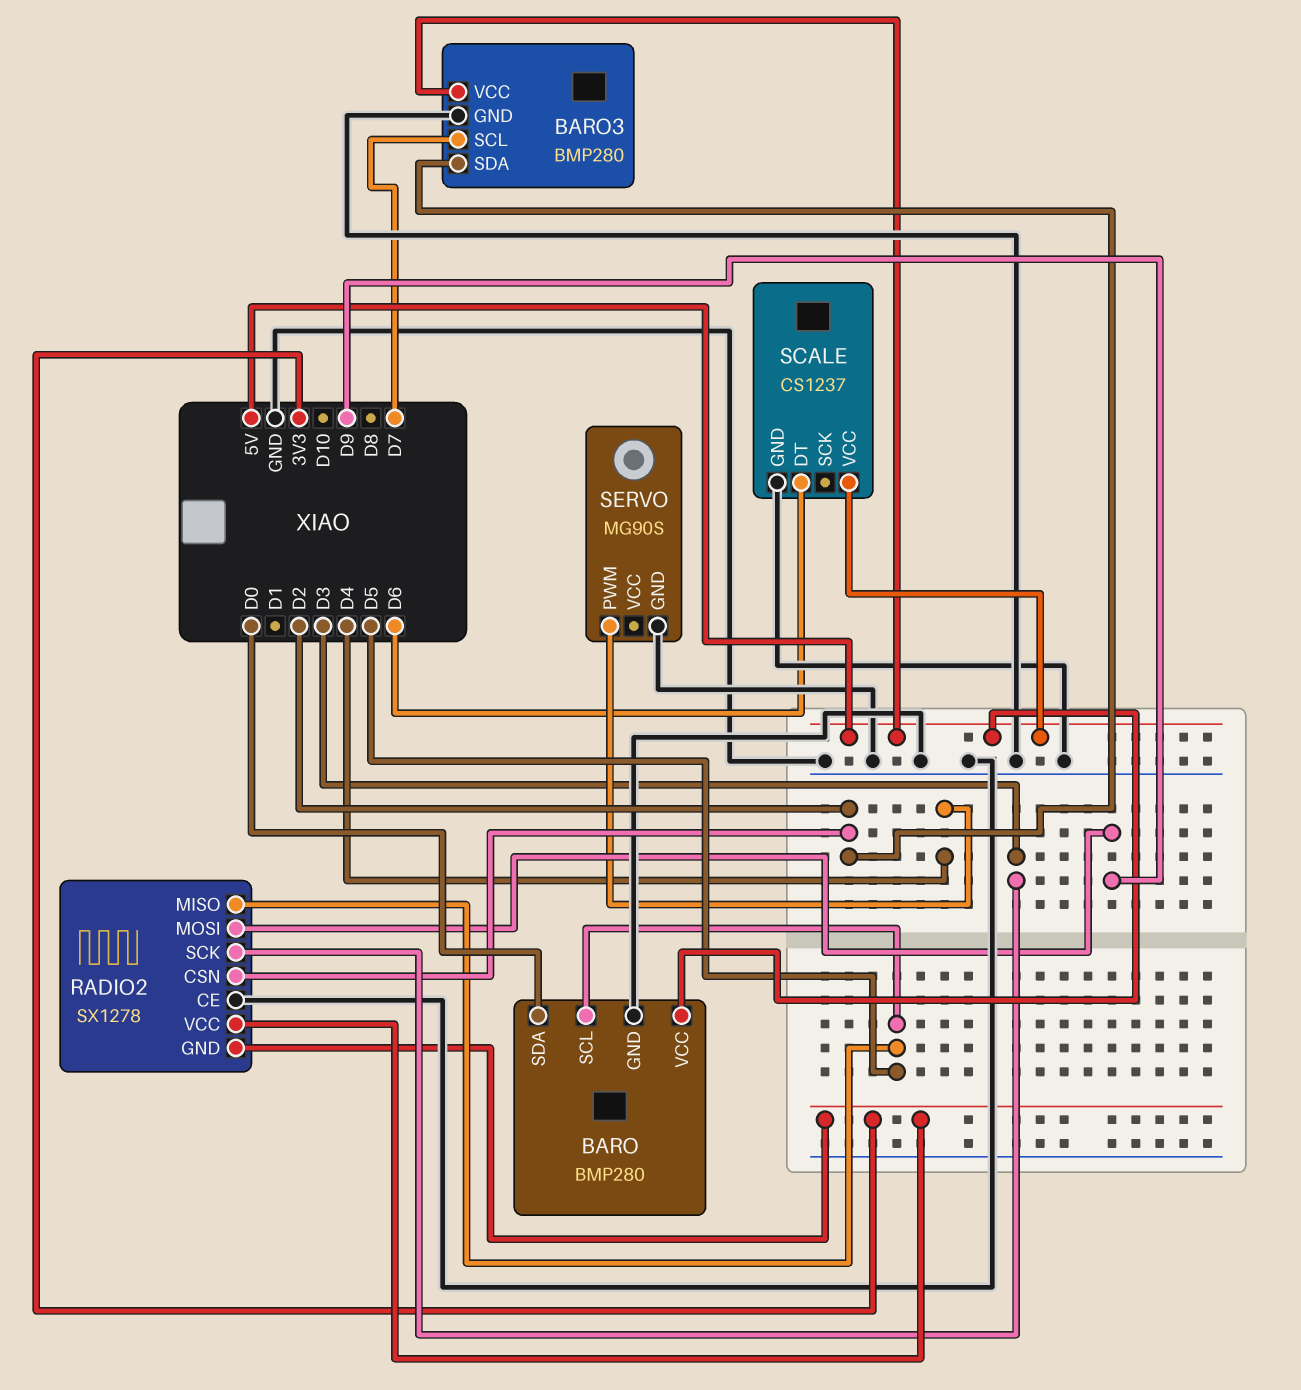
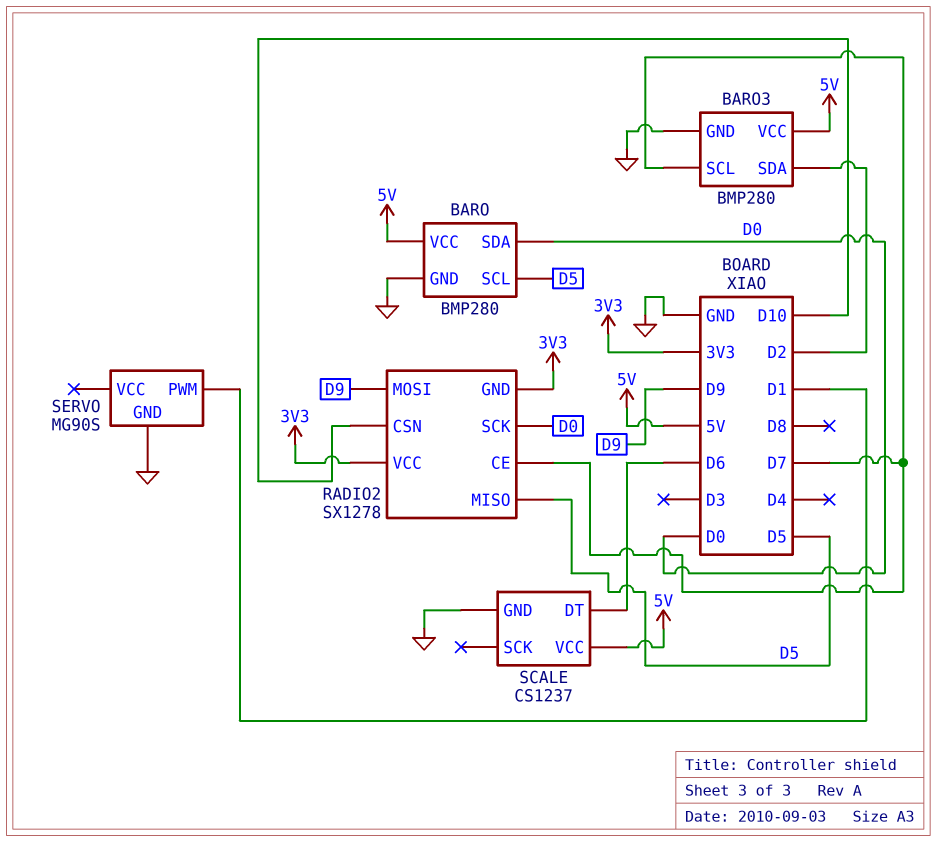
RADIO2 pin CE: GND -> D7
RADIO2 pin CSN: D2 -> D10
RADIO2 pin SCK: D3 -> D0
SERVO pin PWM: D4 -> D1

